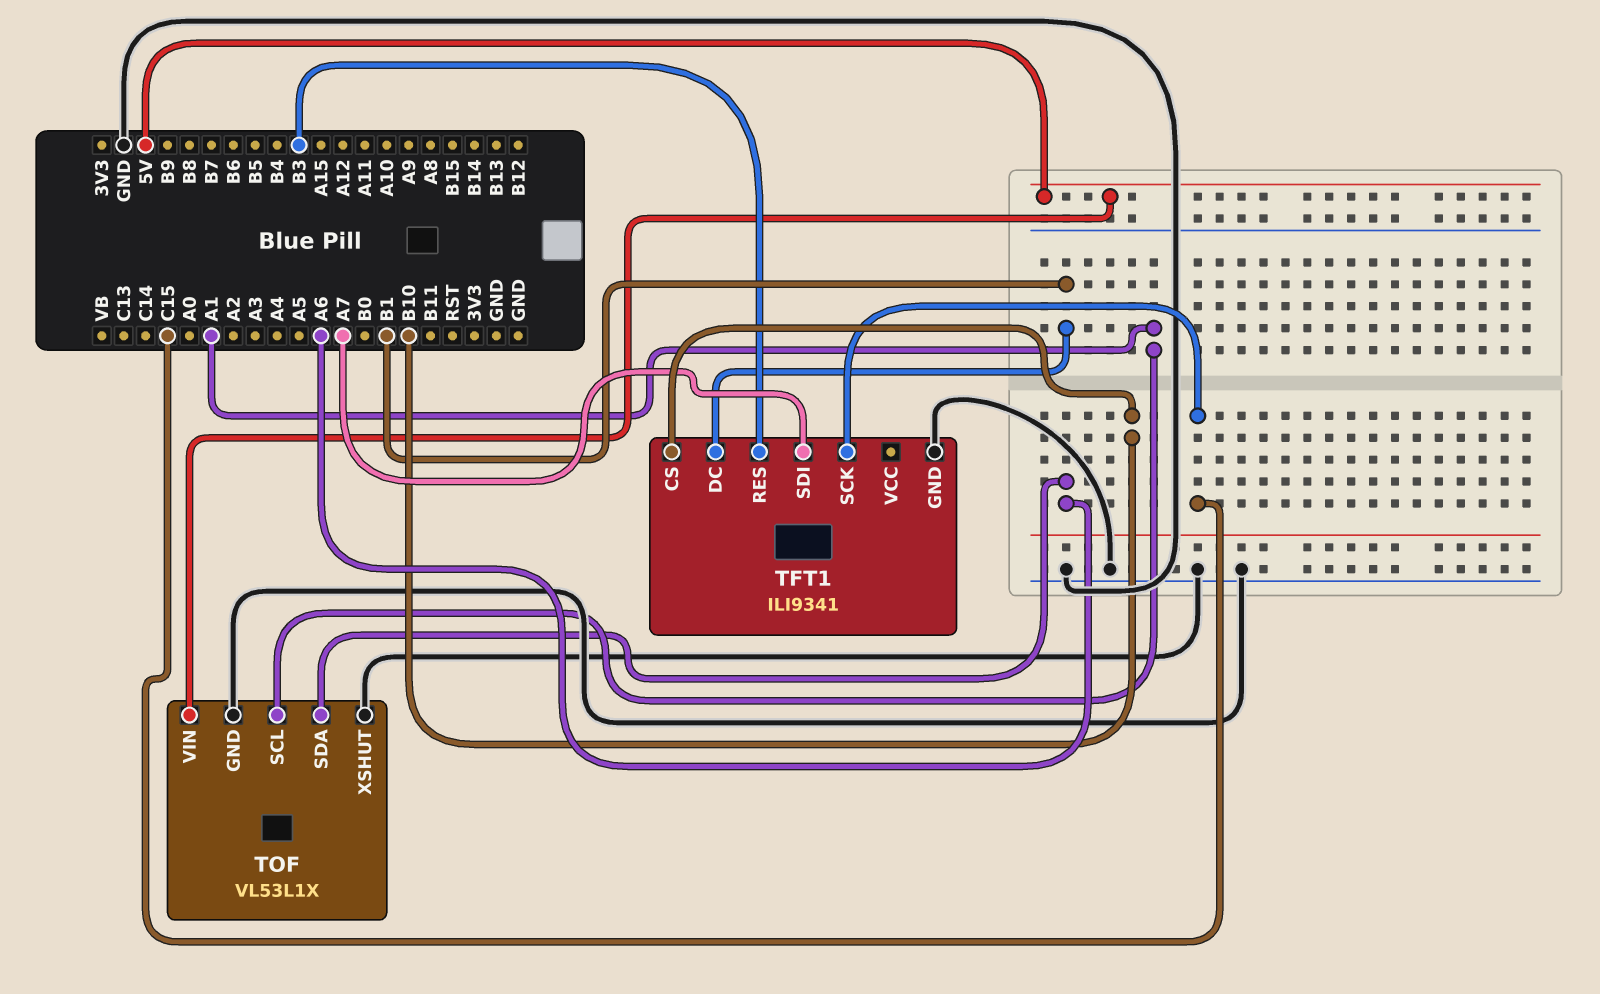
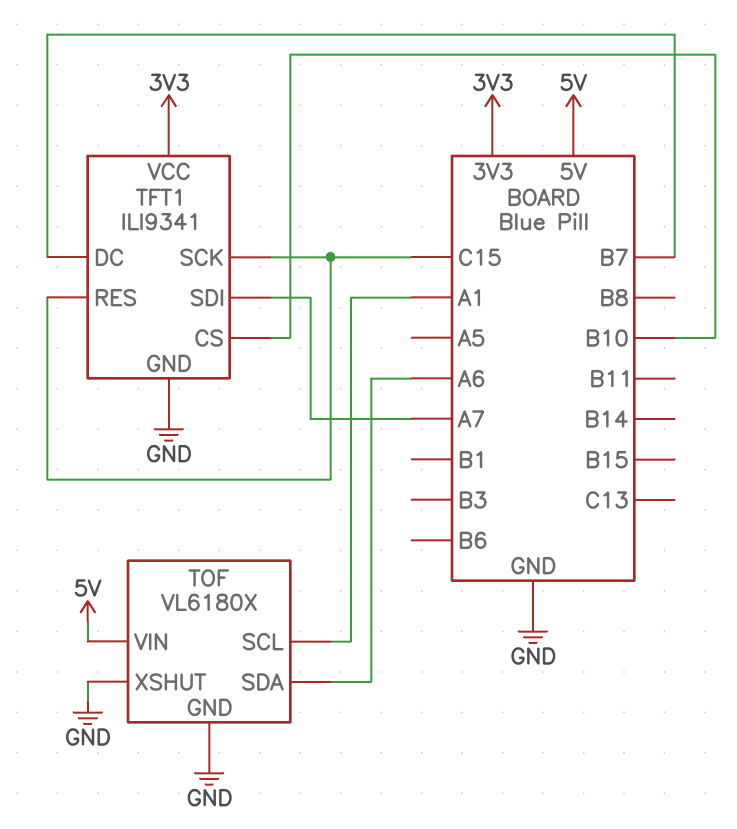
TFT1 pin DC: B1 -> B7
TFT1 pin RES: B3 -> C15
TFT1 pin VCC: none -> 3V3
TOF: VL53L1X -> VL6180X

